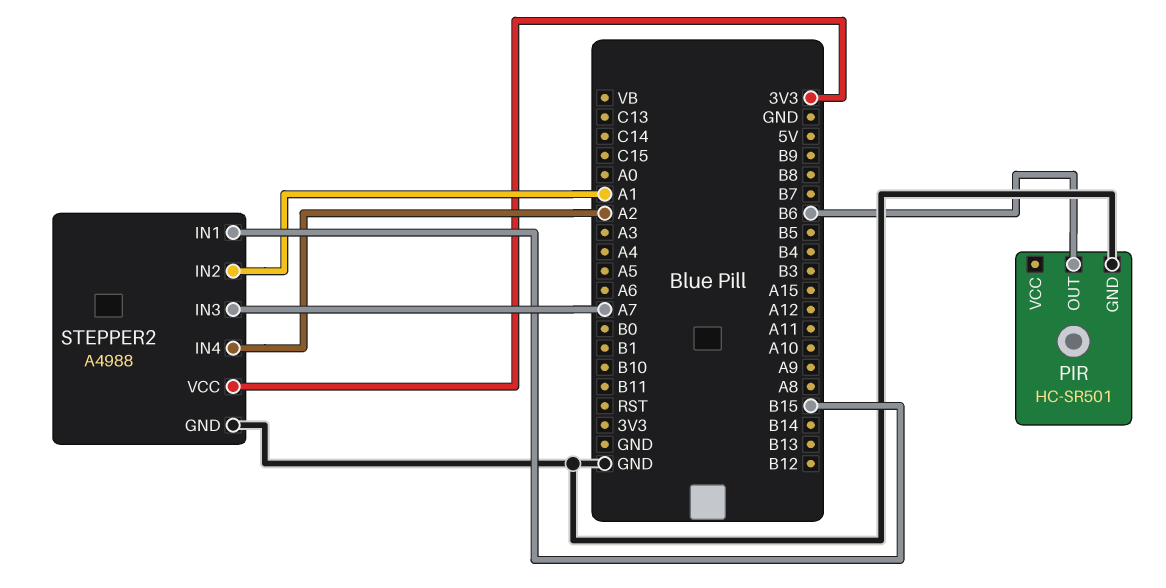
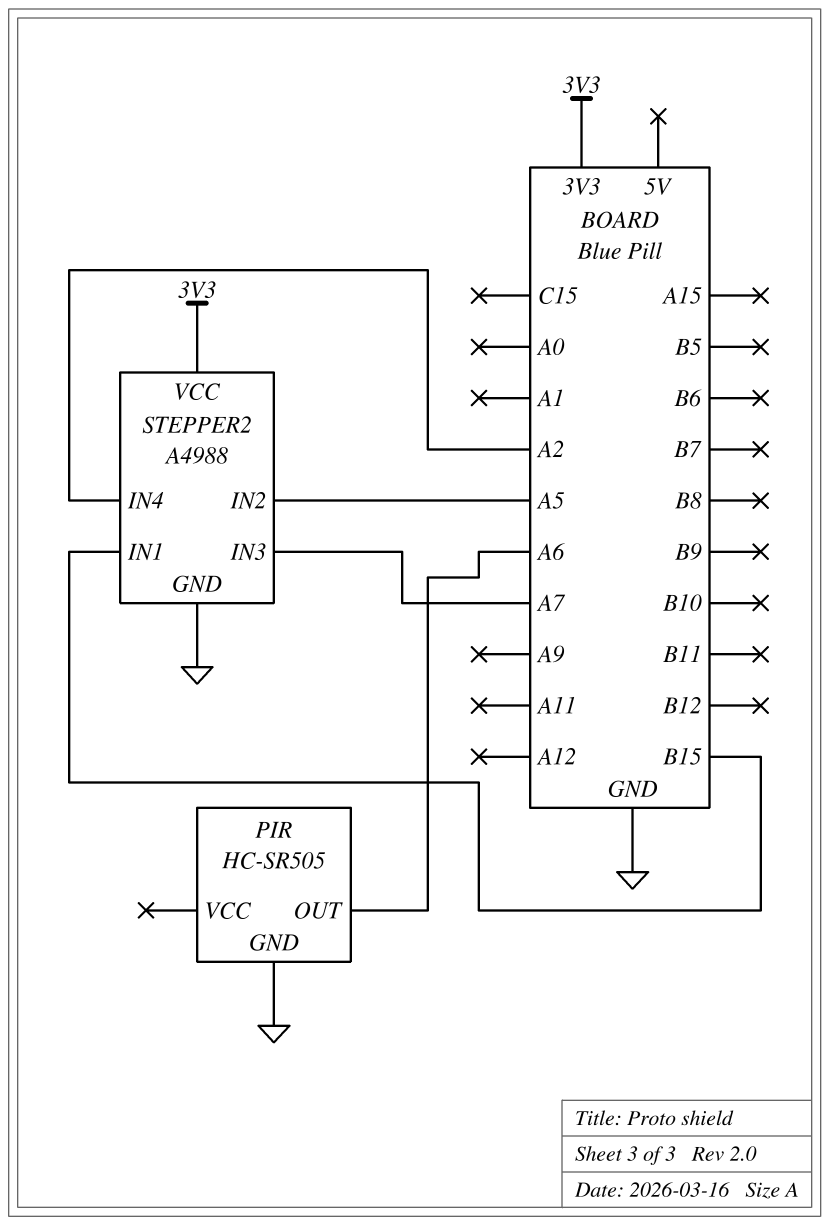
PIR: HC-SR501 -> HC-SR505
PIR pin OUT: B6 -> A6
STEPPER2 pin IN2: A1 -> A5

